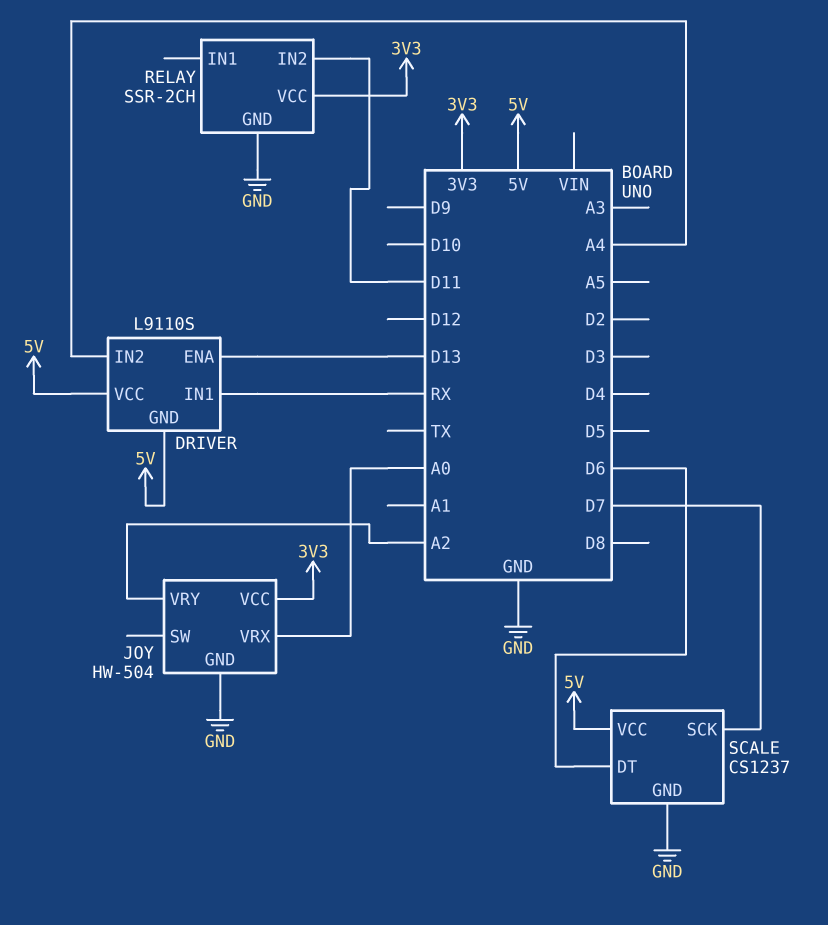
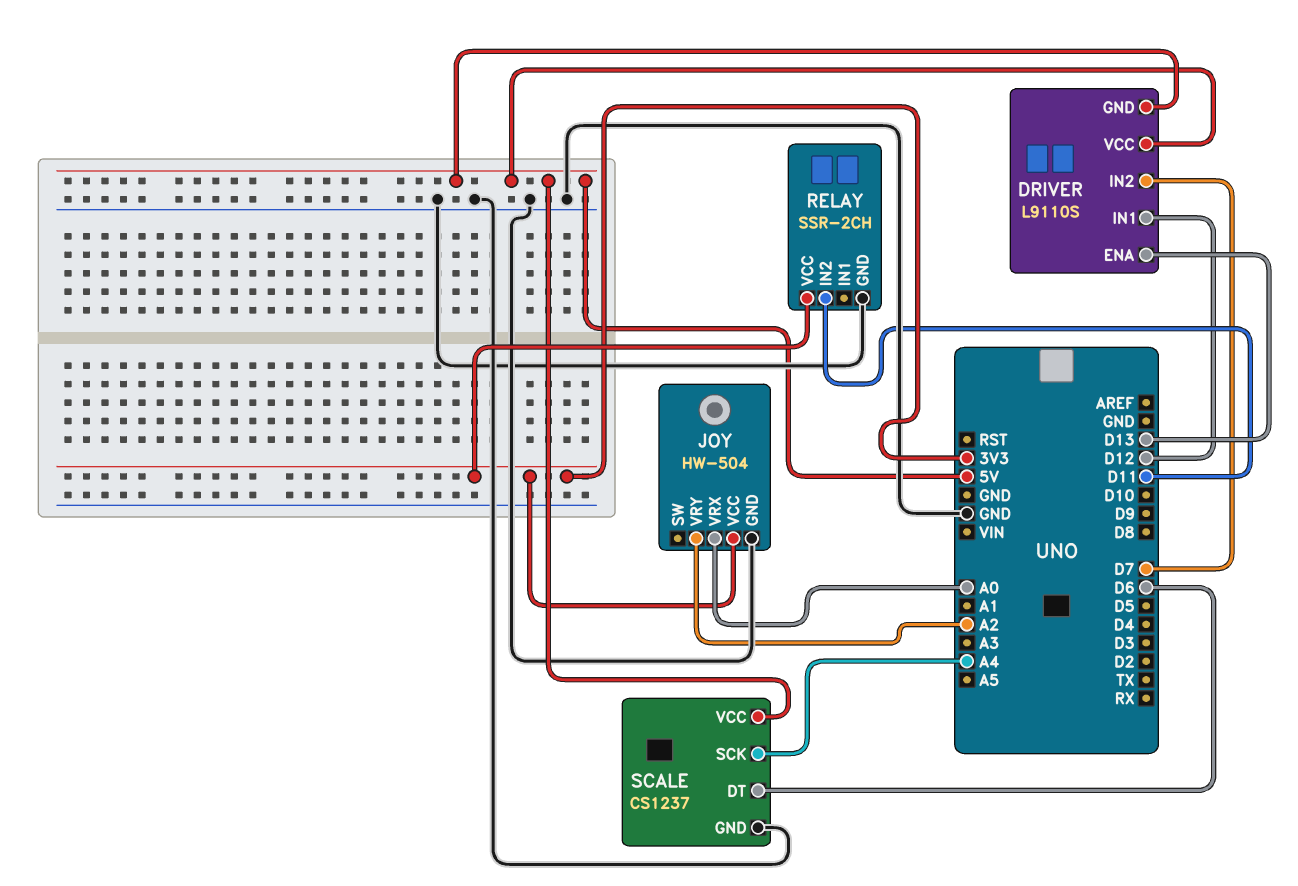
DRIVER pin IN1: RX -> D12
DRIVER pin IN2: A4 -> D7
SCALE pin SCK: D7 -> A4

